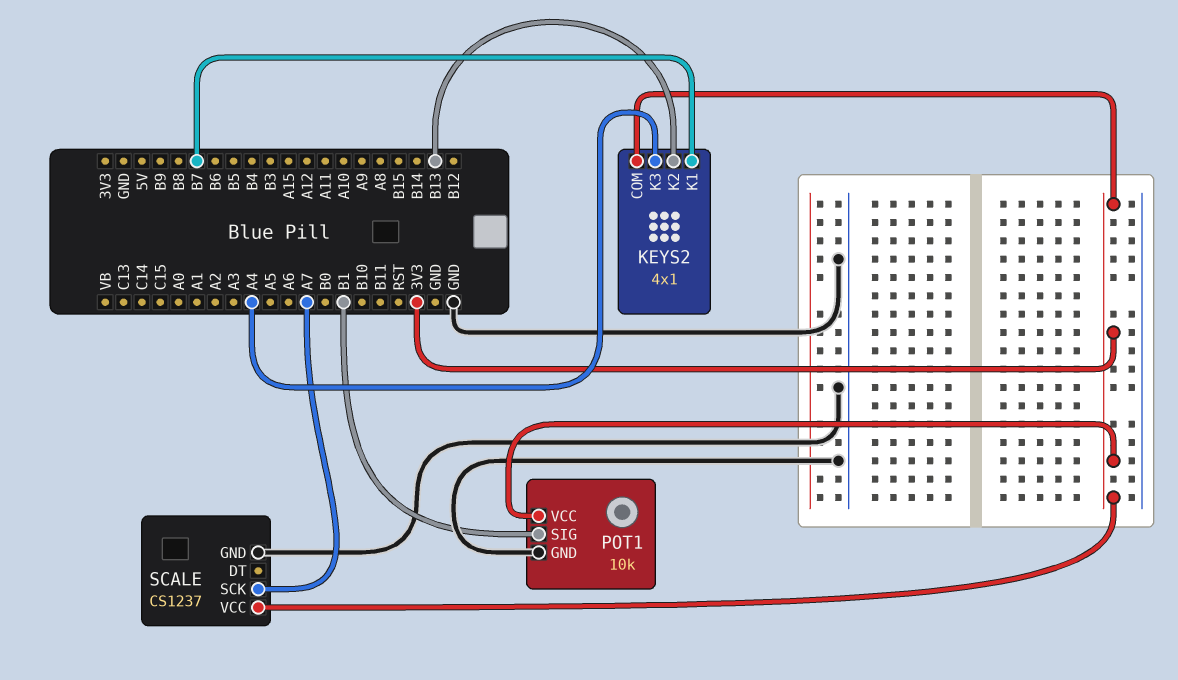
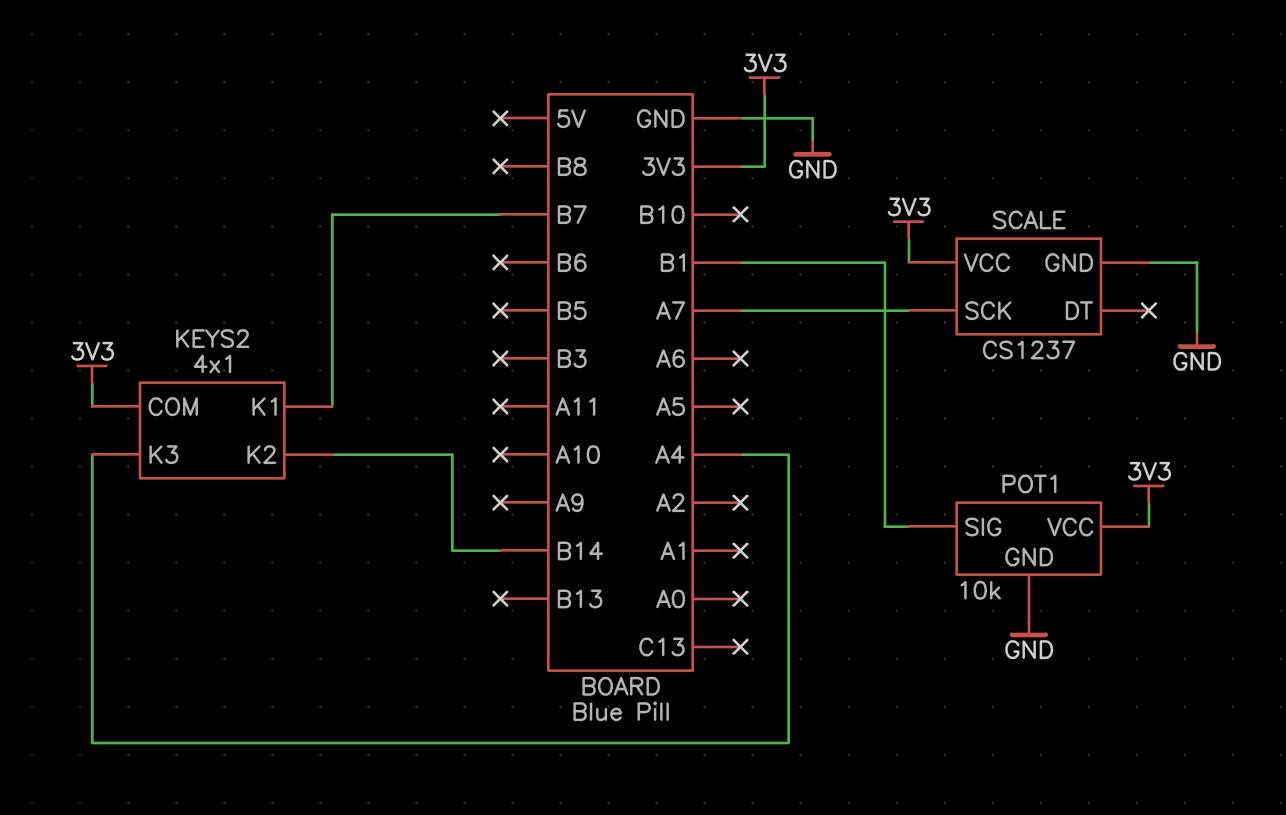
KEYS2 pin K2: B13 -> B14

